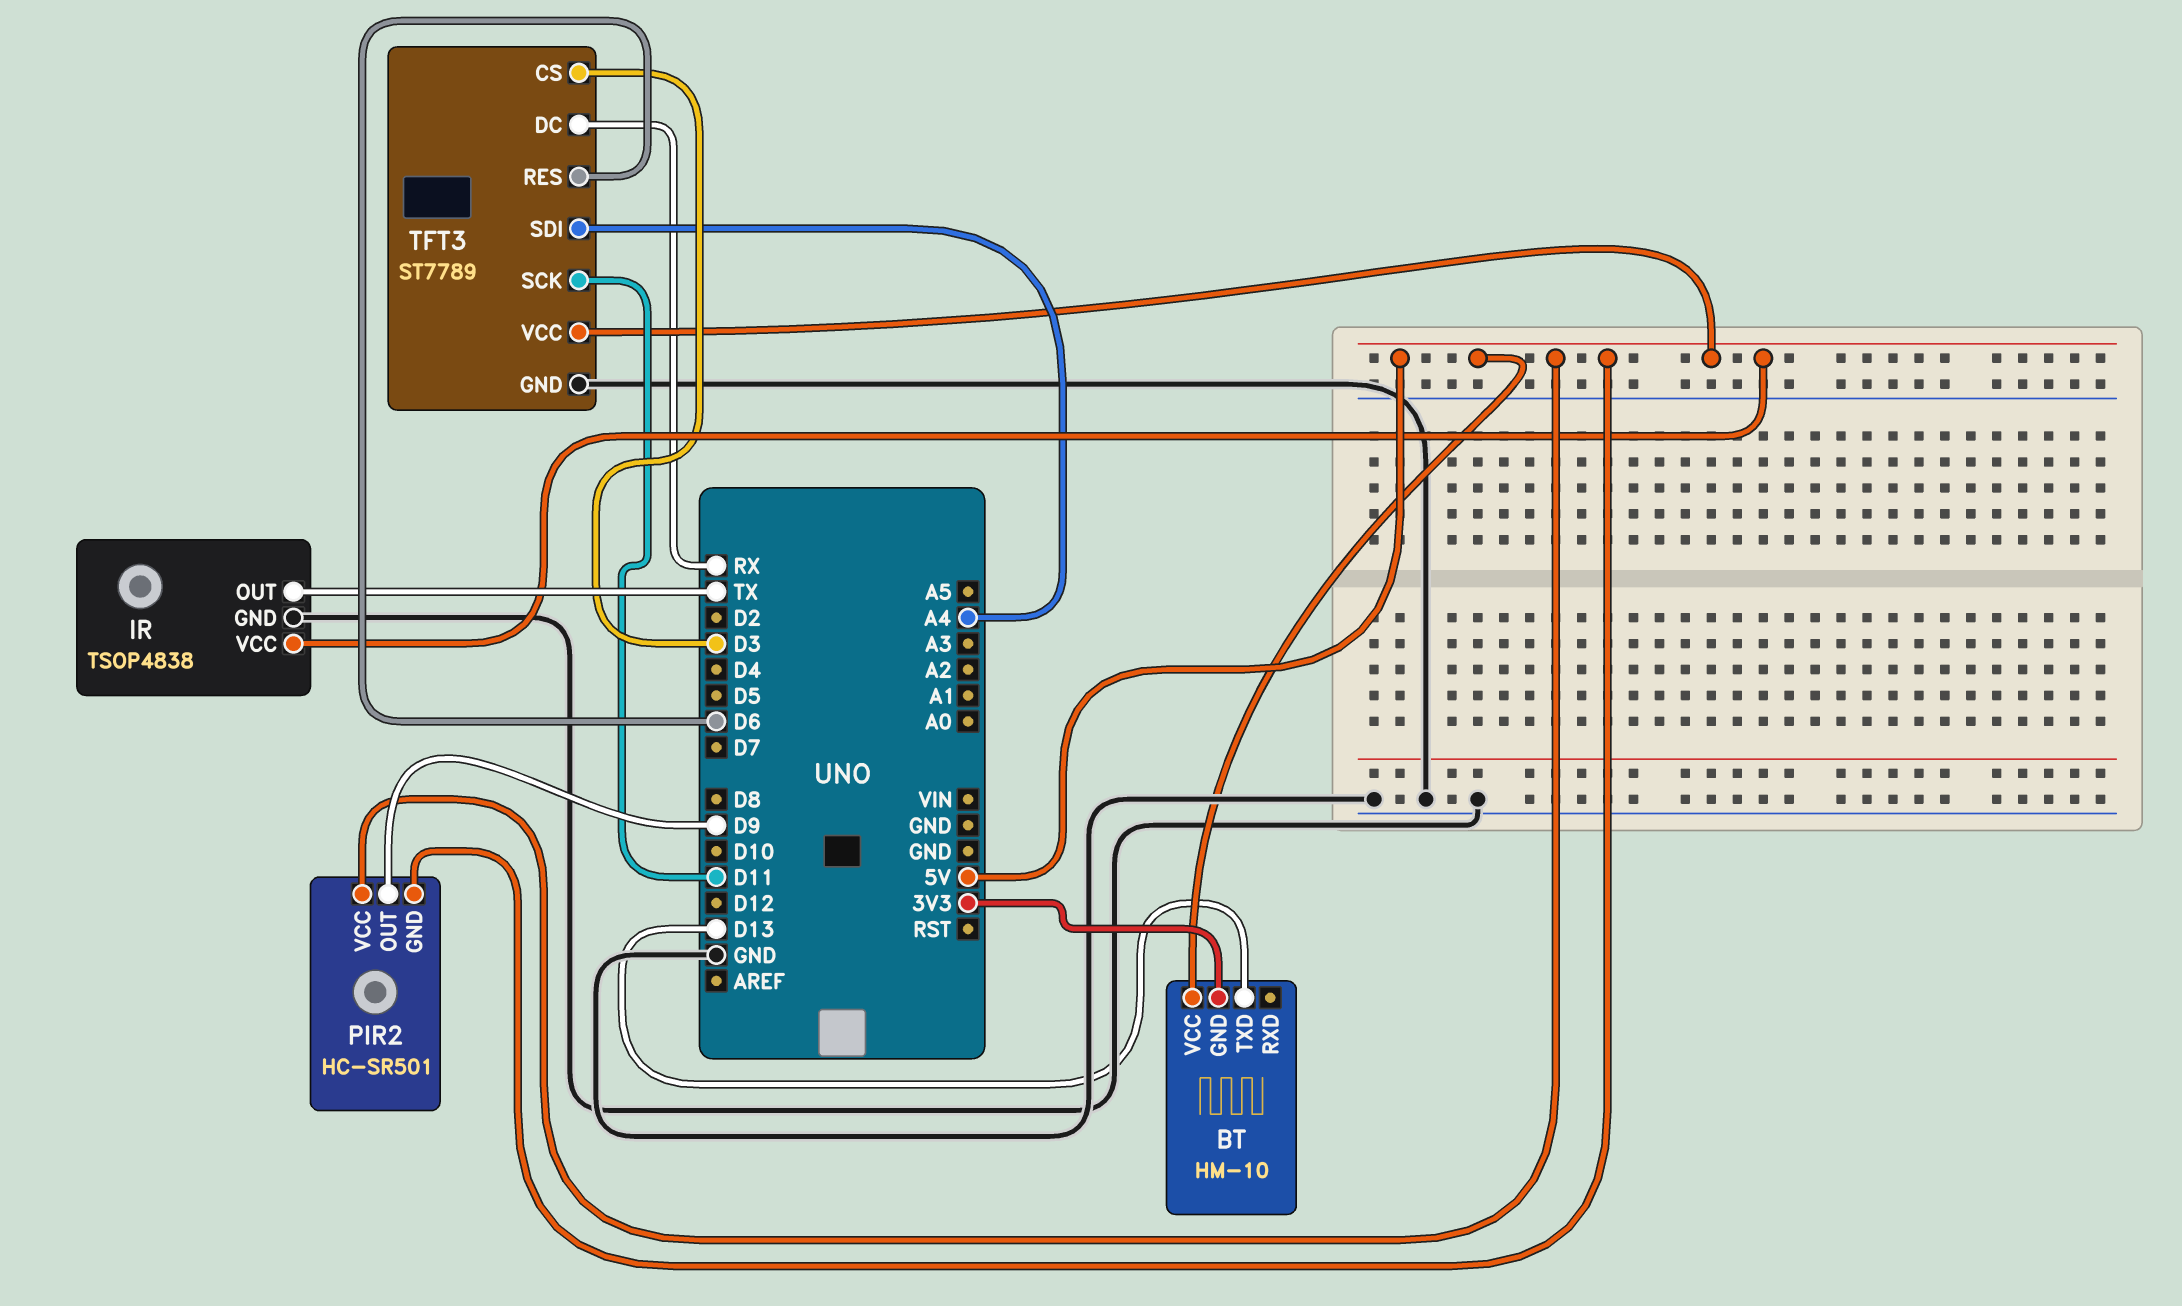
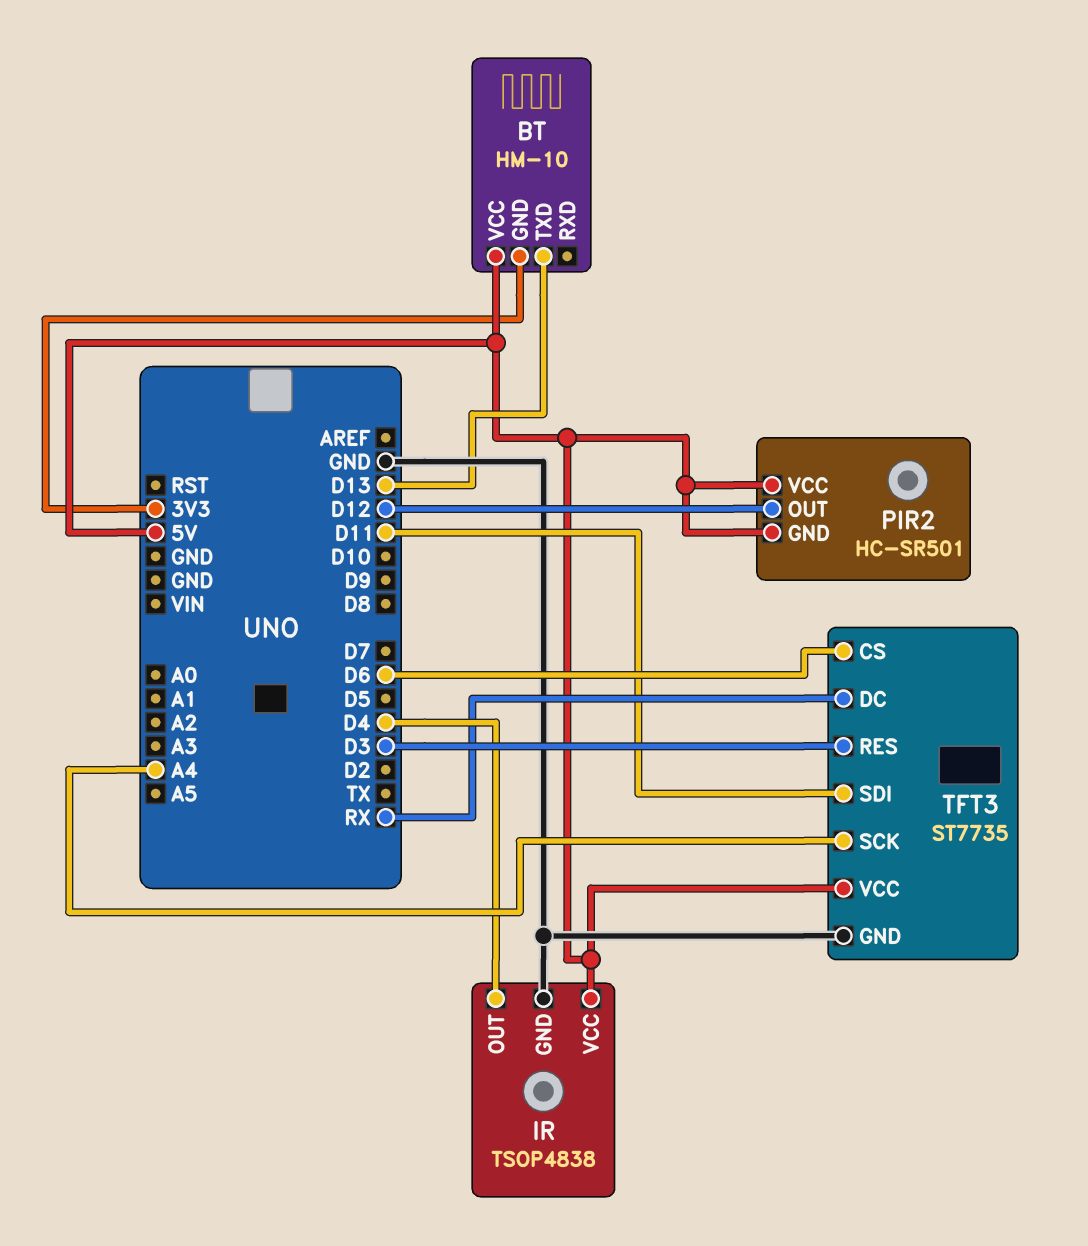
IR pin OUT: TX -> D4
PIR2 pin OUT: D9 -> D12
TFT3: ST7789 -> ST7735
TFT3 pin CS: D3 -> D6
TFT3 pin RES: D6 -> D3
TFT3 pin SCK: D11 -> A4
TFT3 pin SDI: A4 -> D11

